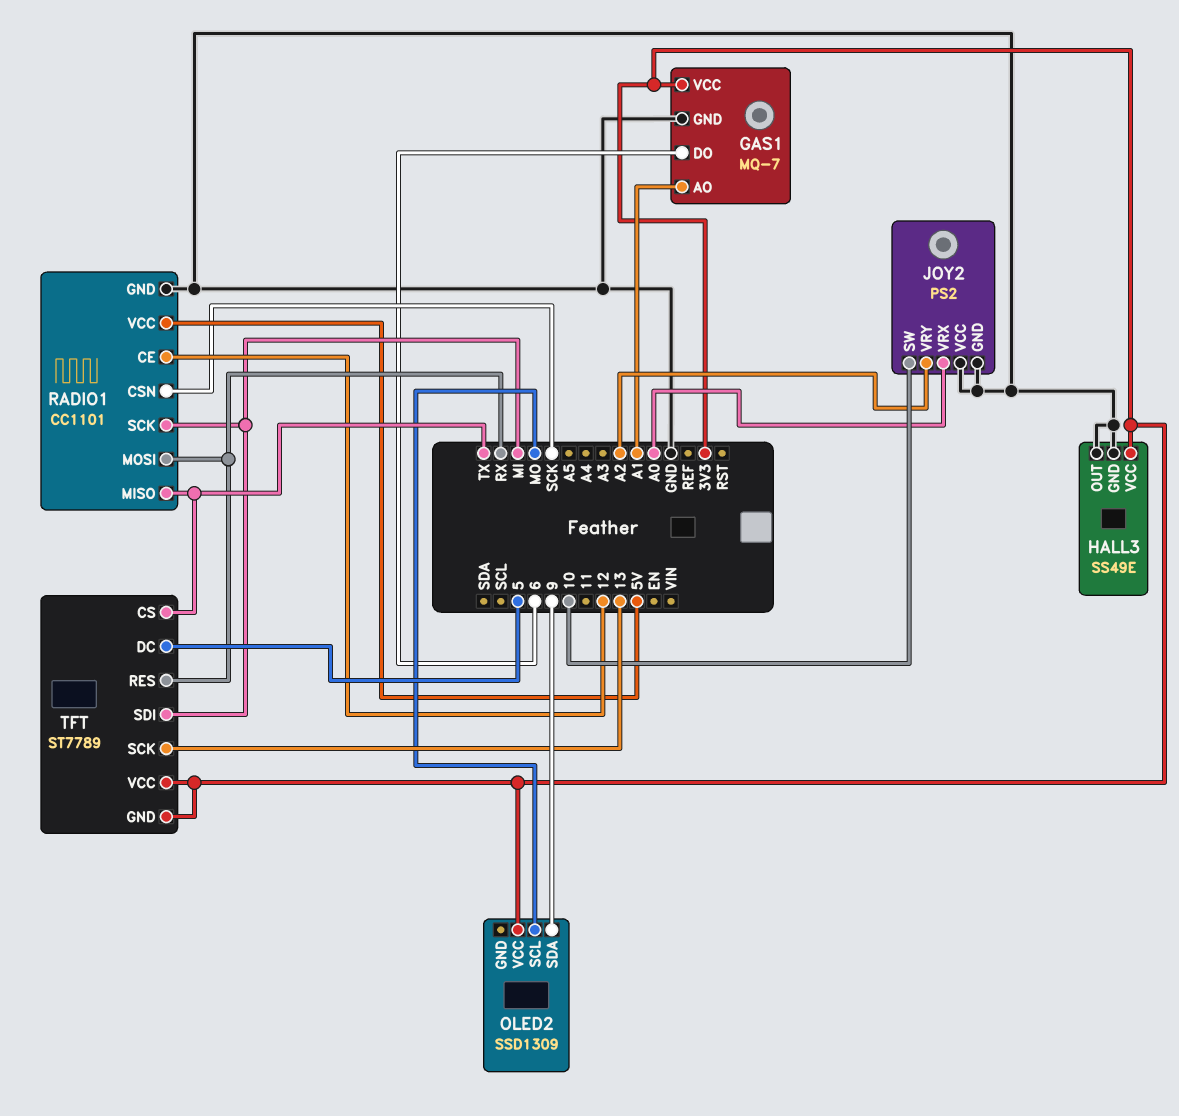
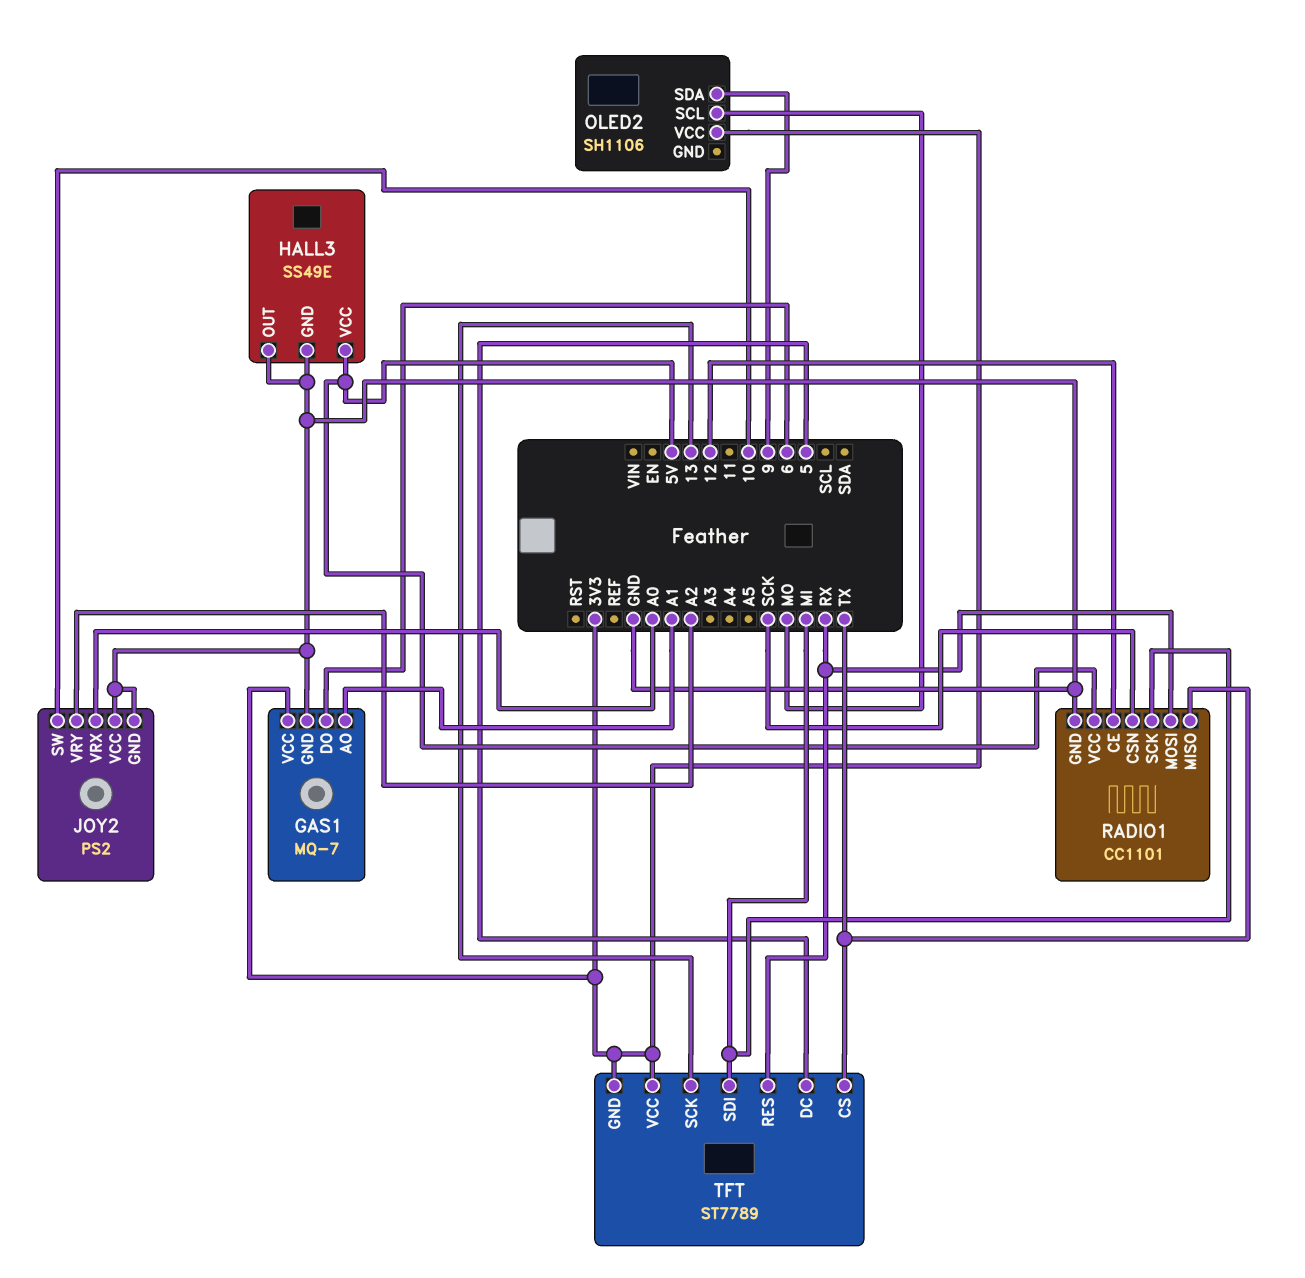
HALL3 pin VCC: 3V3 -> 5V
OLED2: SSD1309 -> SH1106

